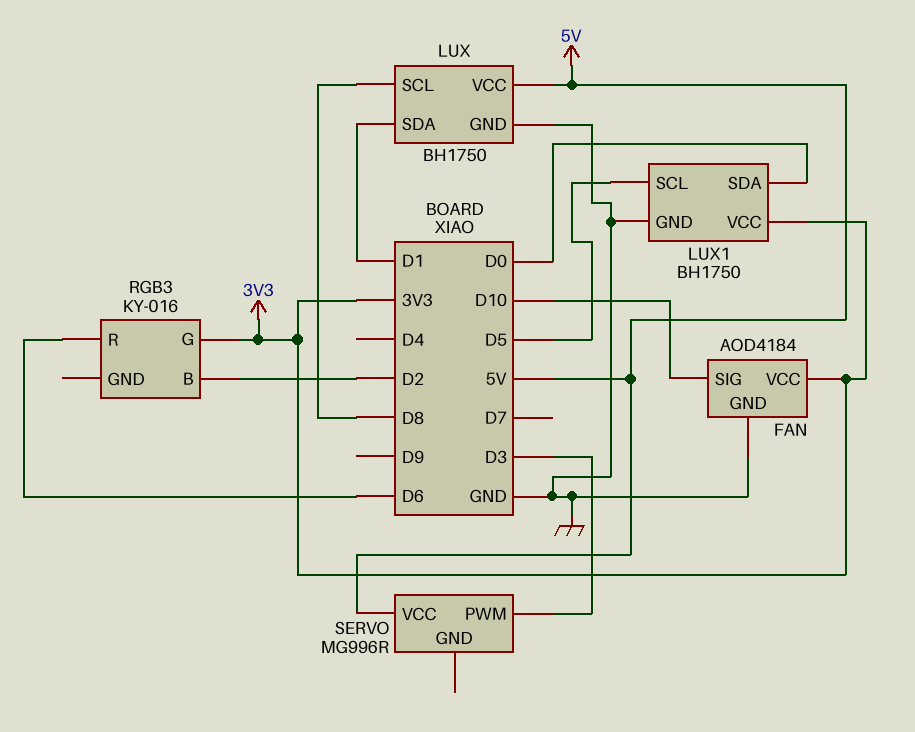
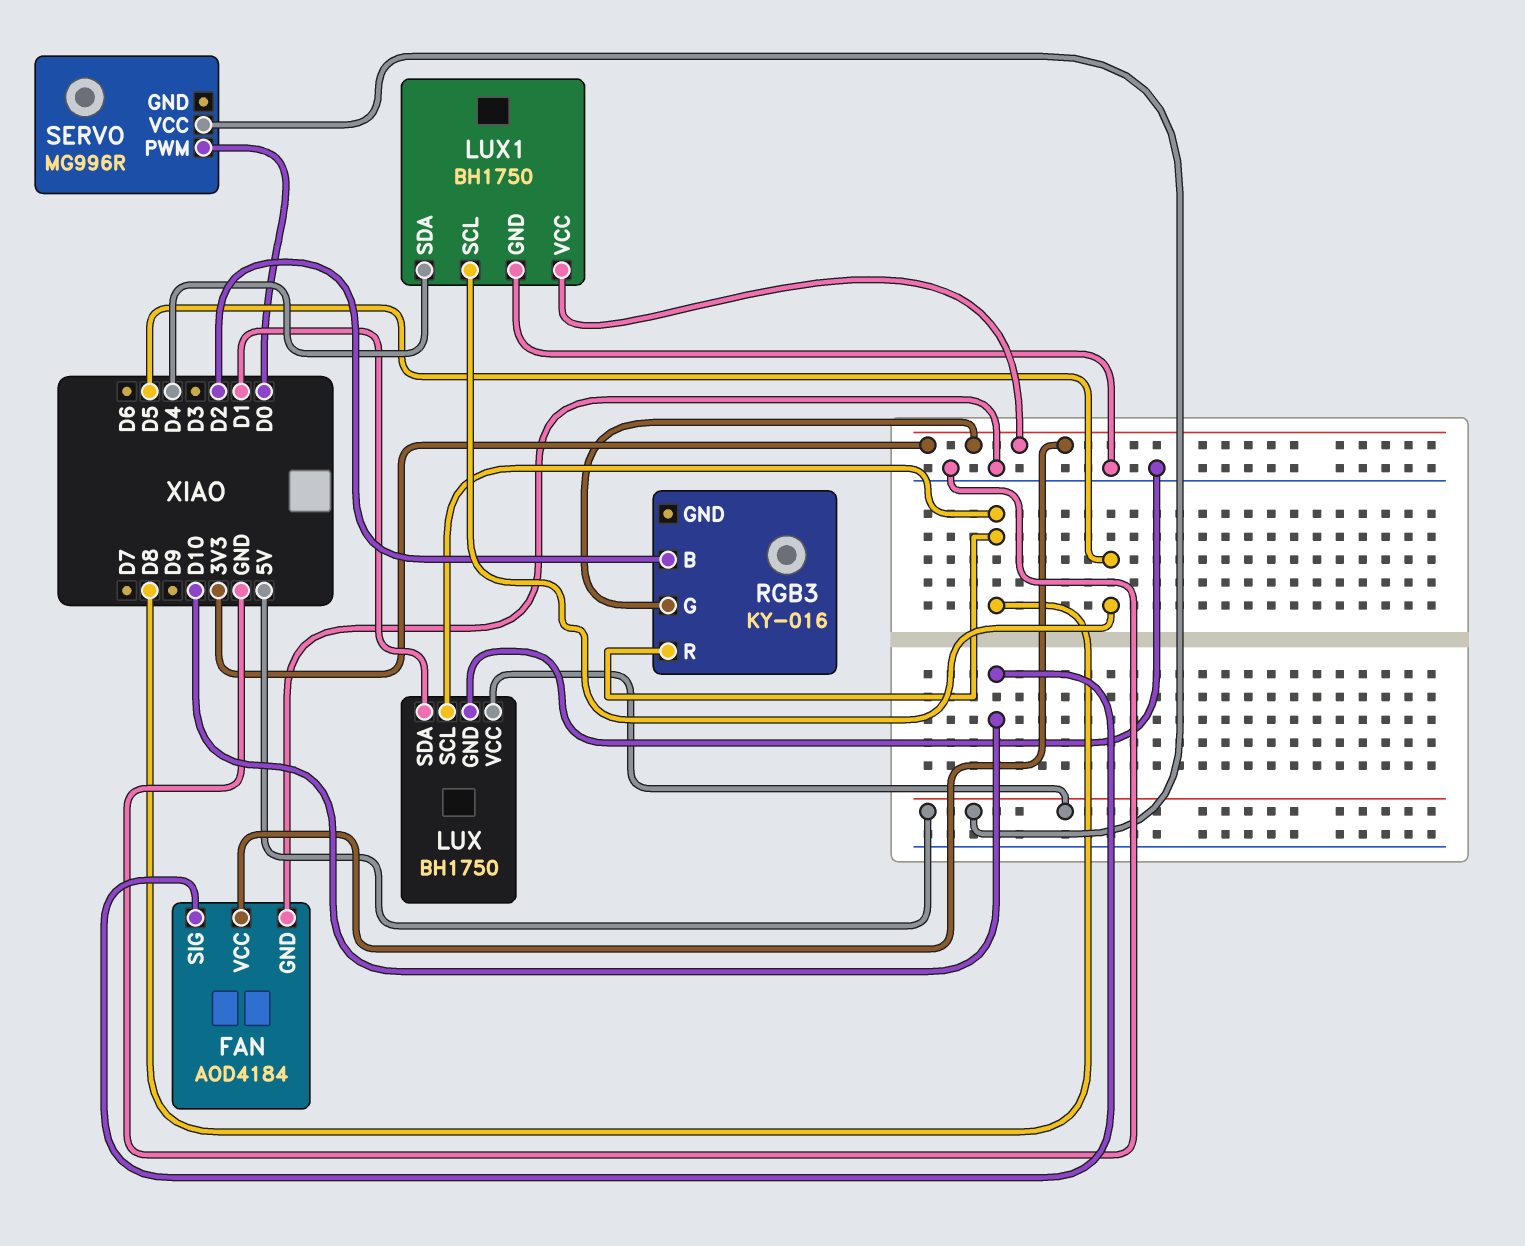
LUX1 pin SDA: D0 -> D4
RGB3 pin R: D6 -> D8
SERVO pin PWM: D3 -> D0

